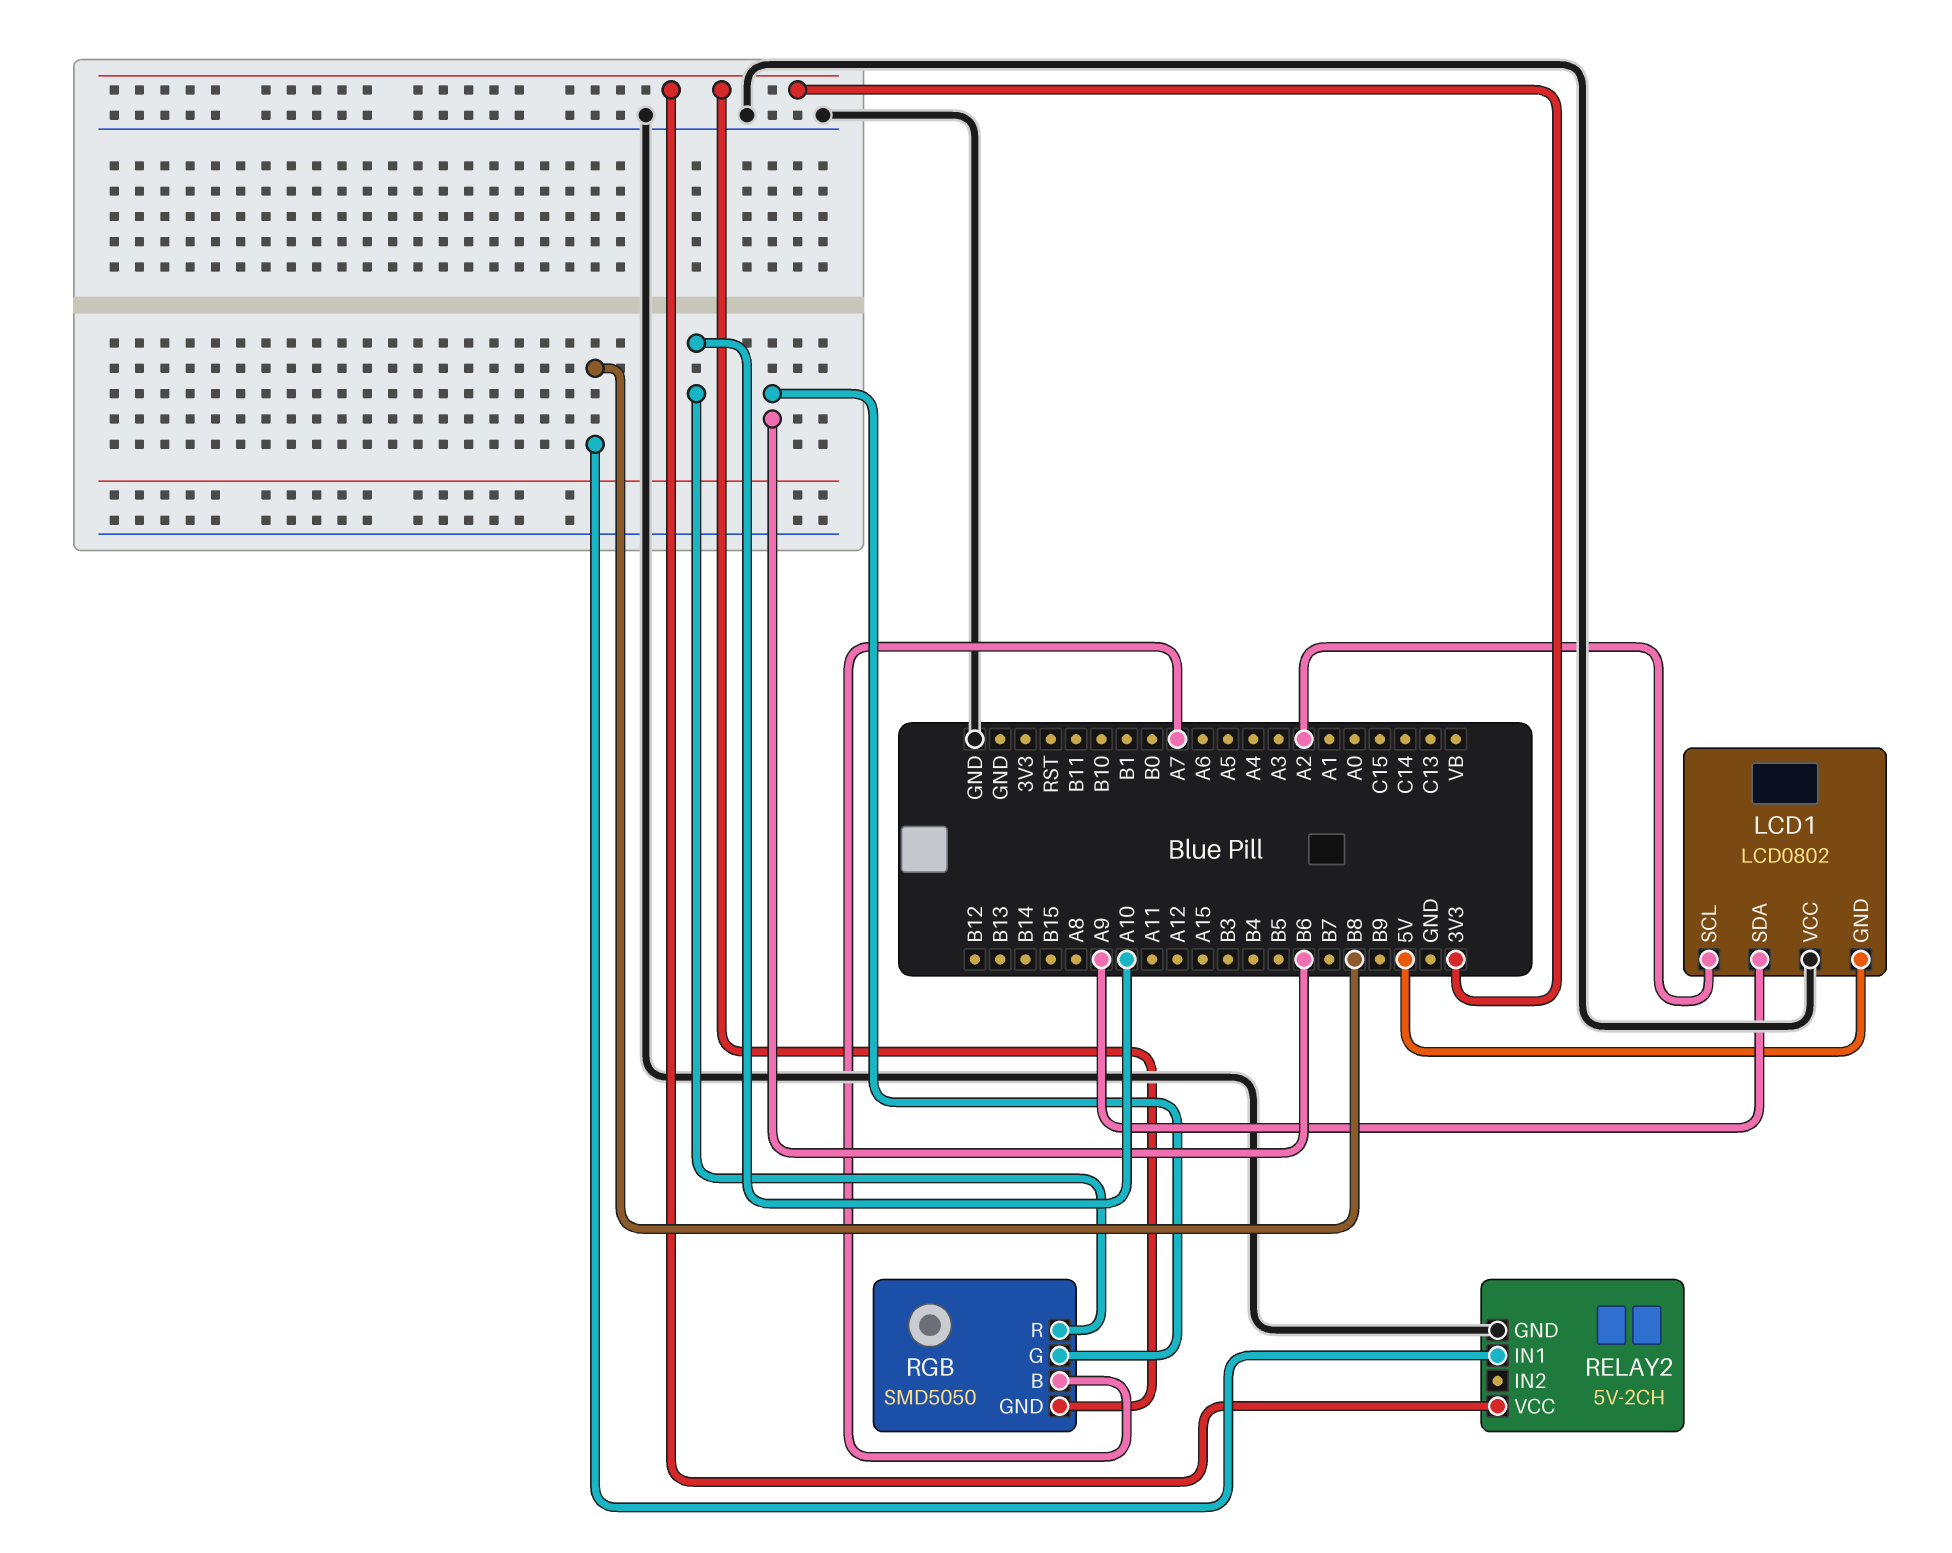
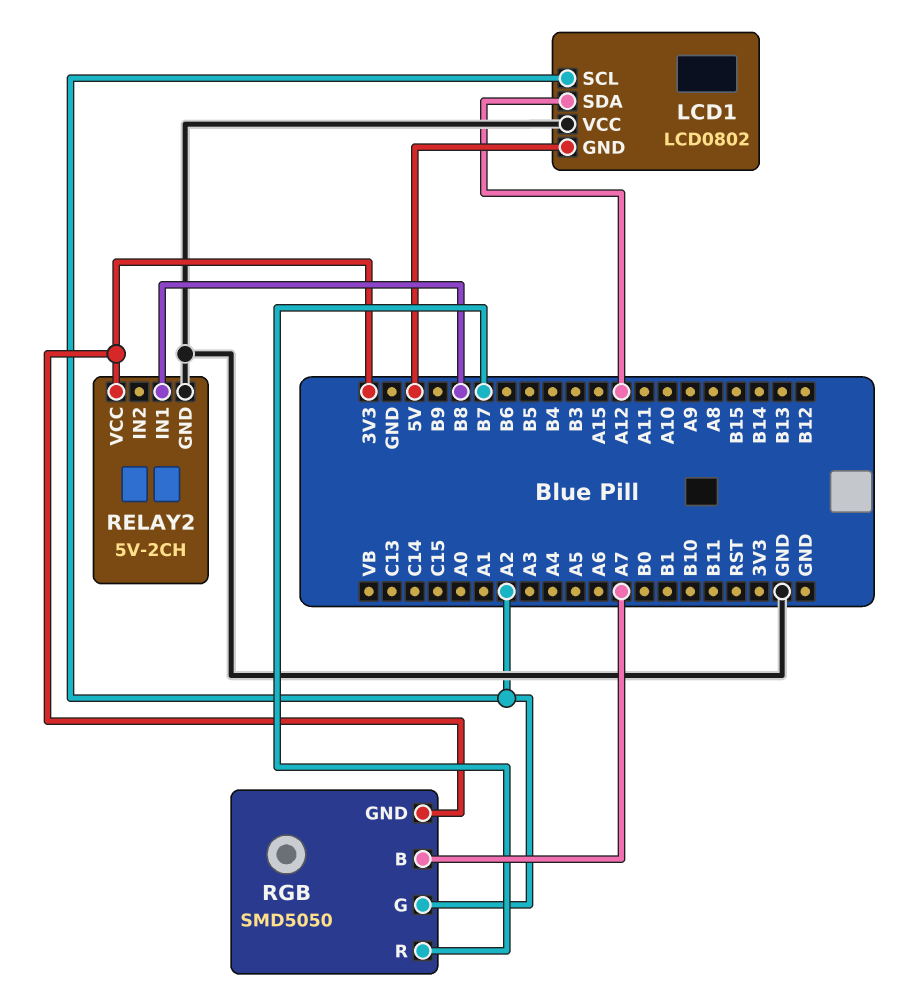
LCD1 pin SDA: A9 -> A12
RGB pin G: B6 -> A2
RGB pin R: A10 -> B7

